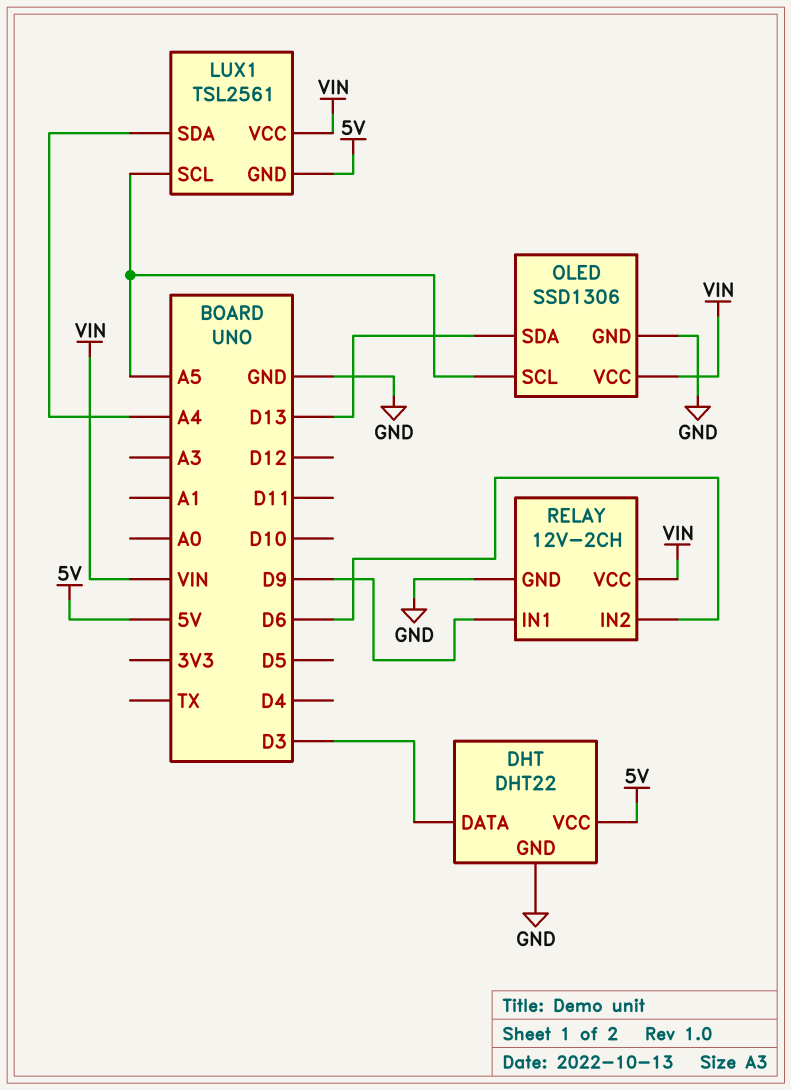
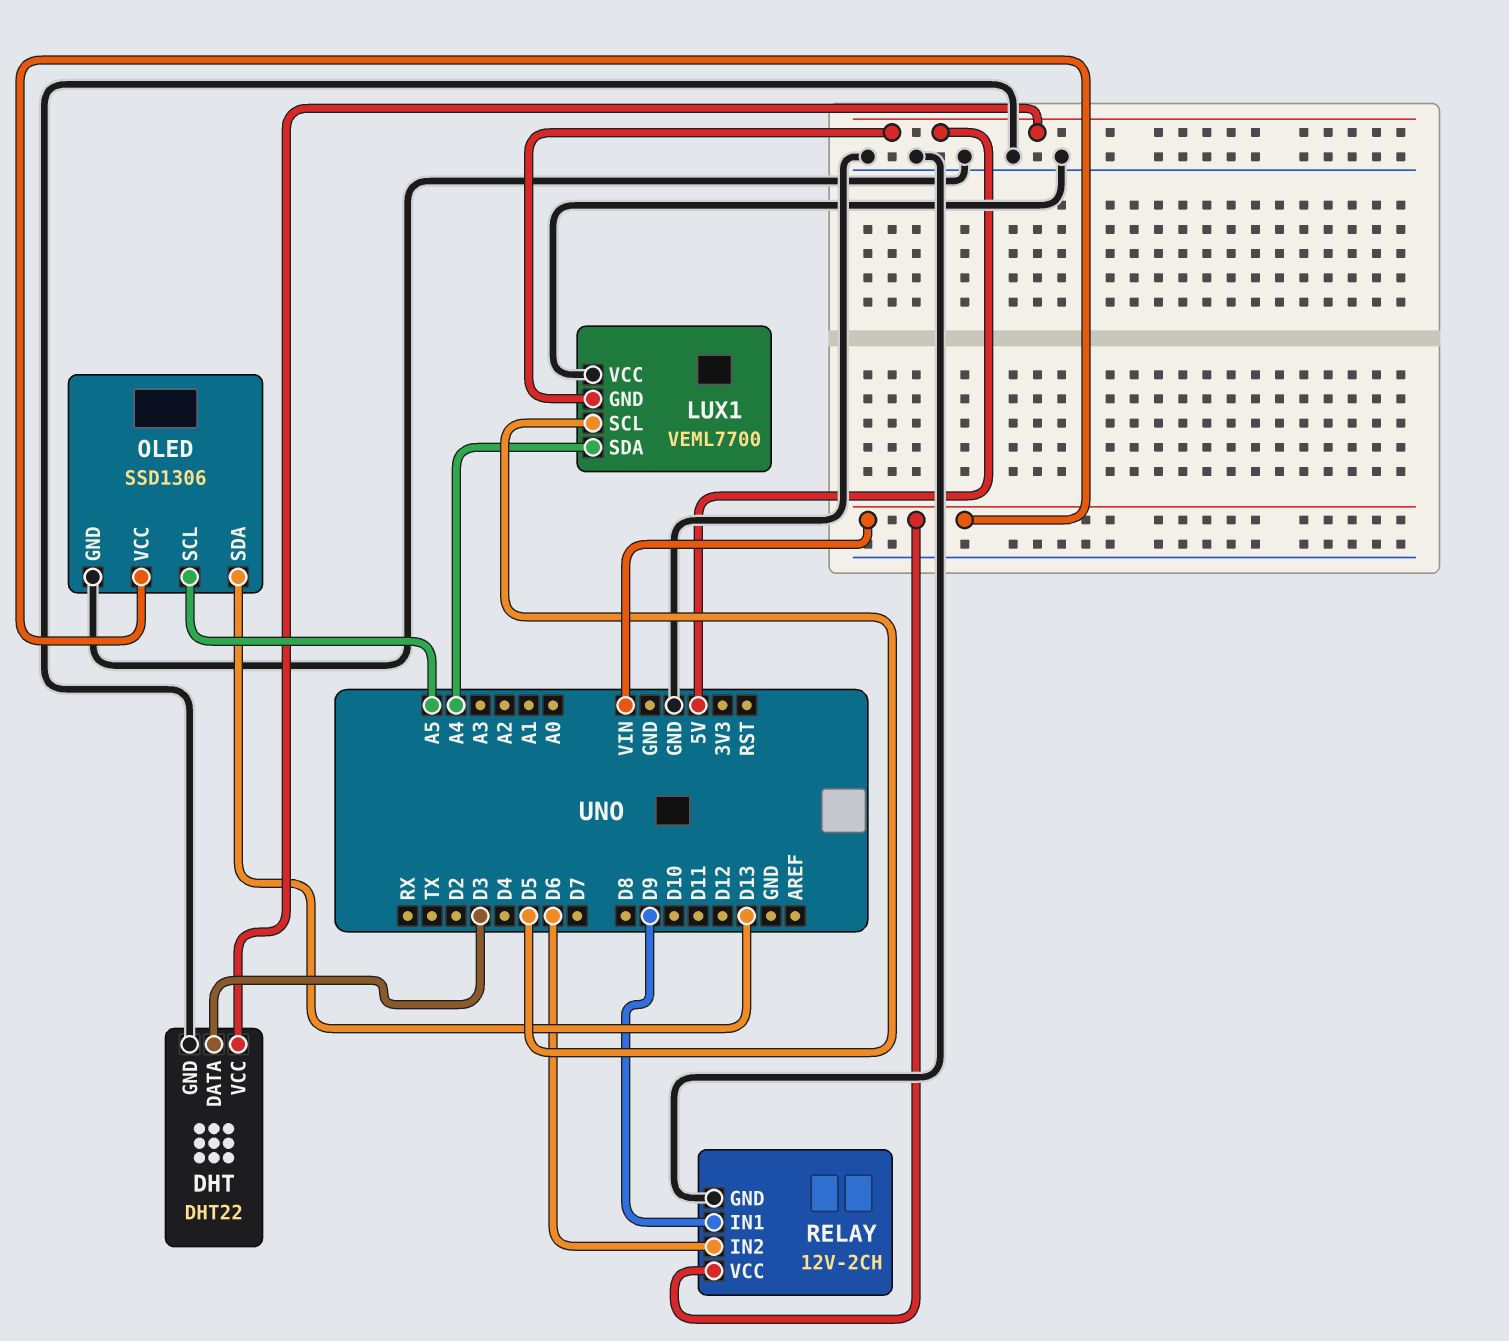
LUX1: TSL2561 -> VEML7700
LUX1 pin SCL: A5 -> D5
LUX1 pin VCC: VIN -> GND

